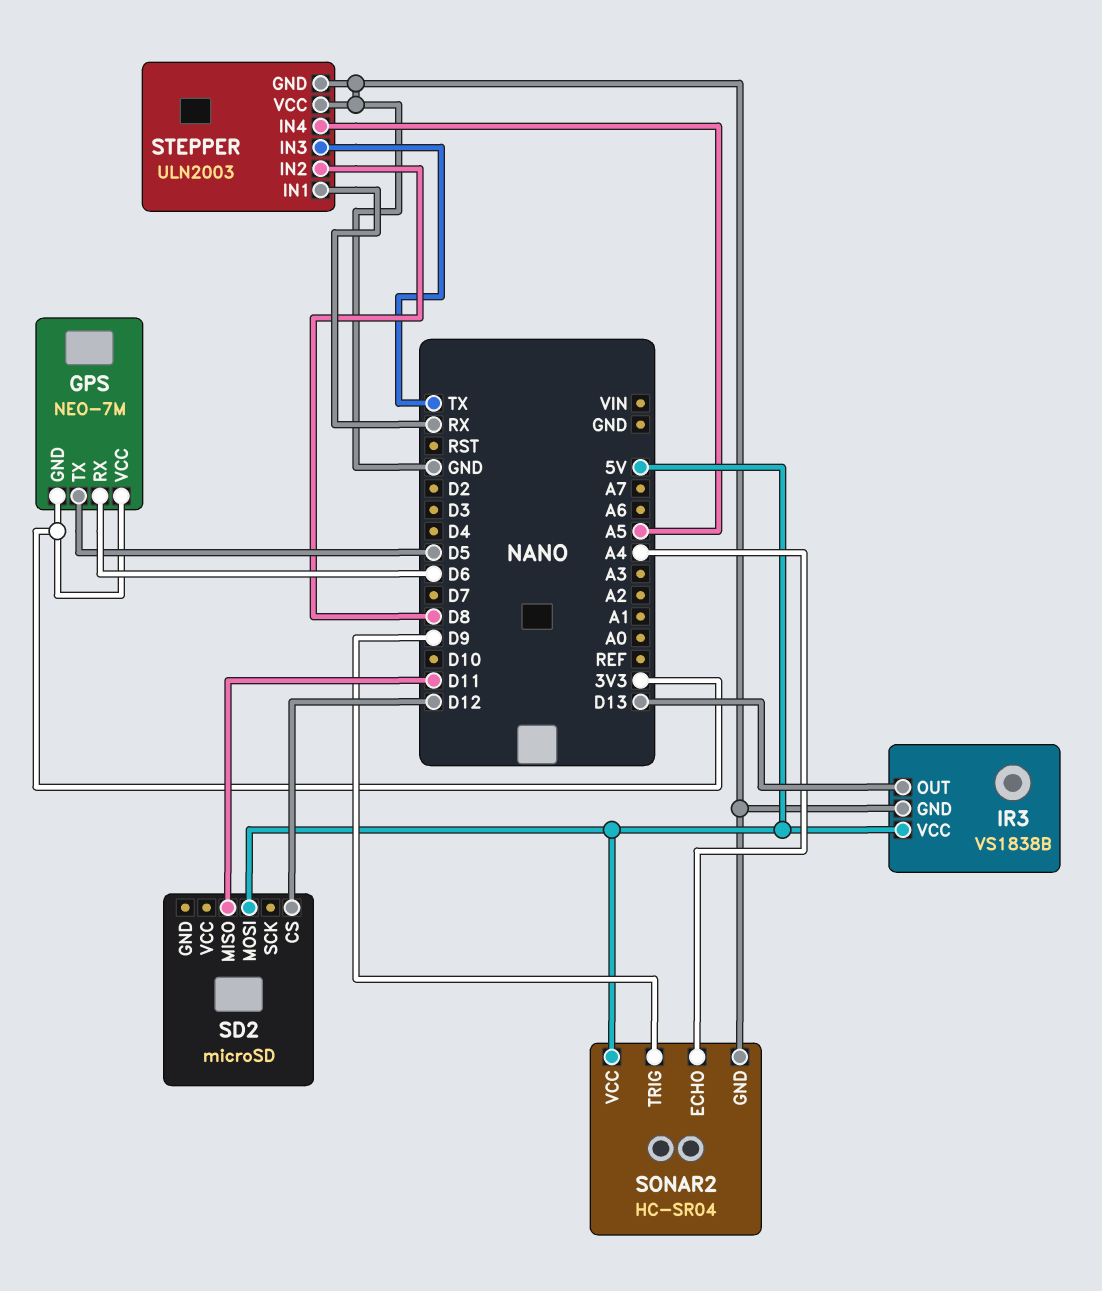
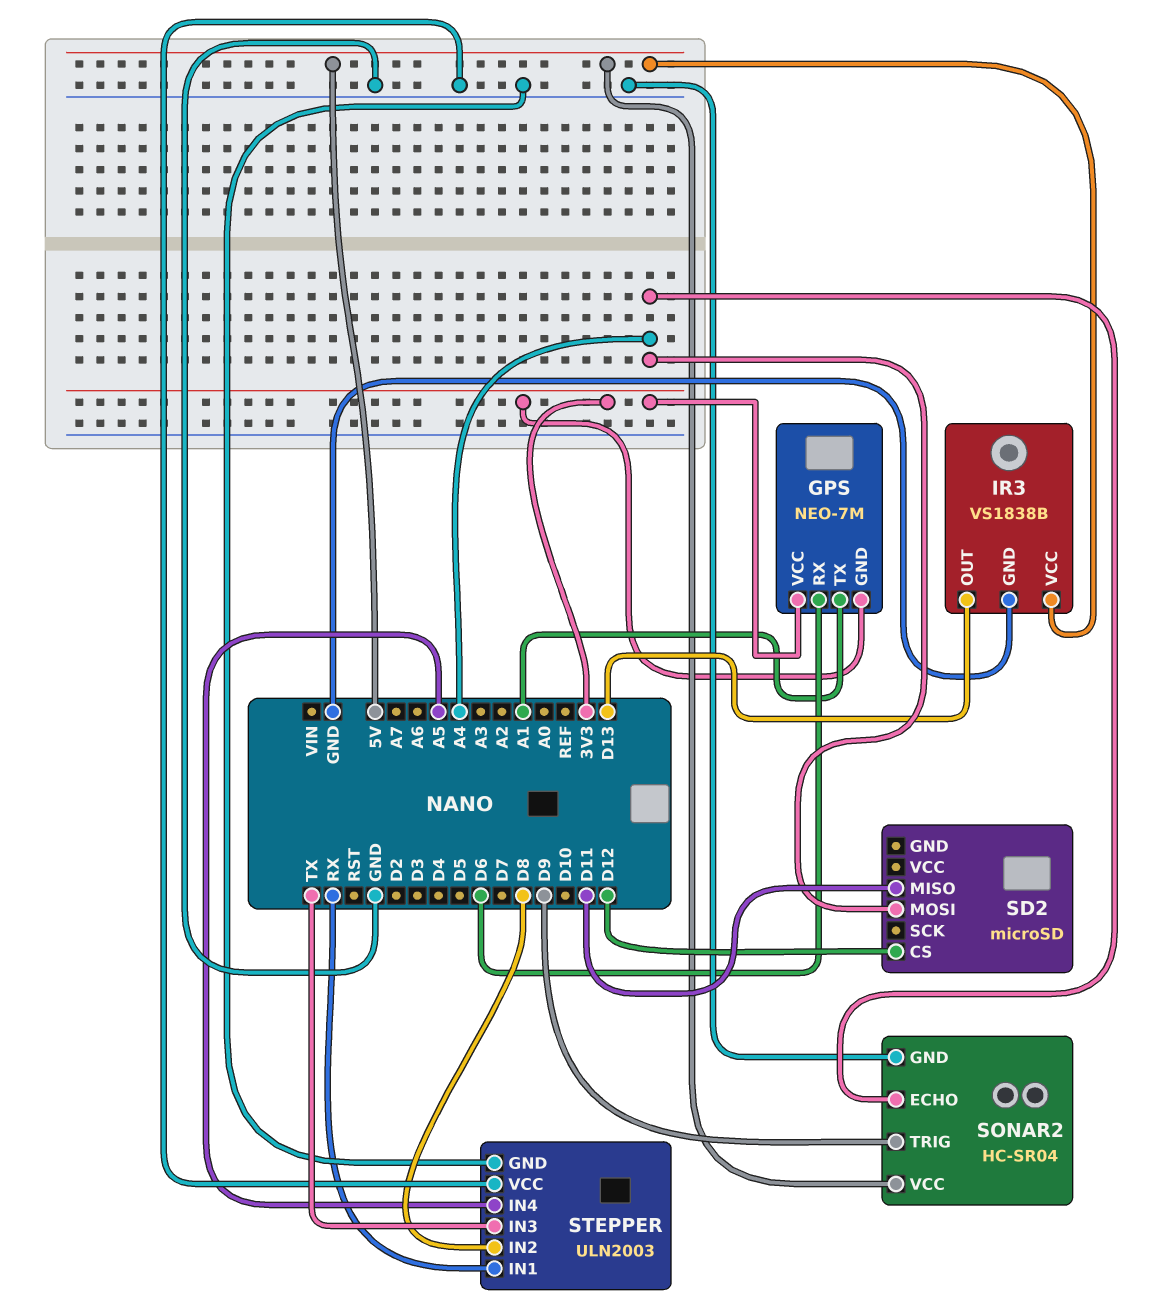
GPS pin TX: D5 -> A1
SD2 pin MOSI: 5V -> A4

